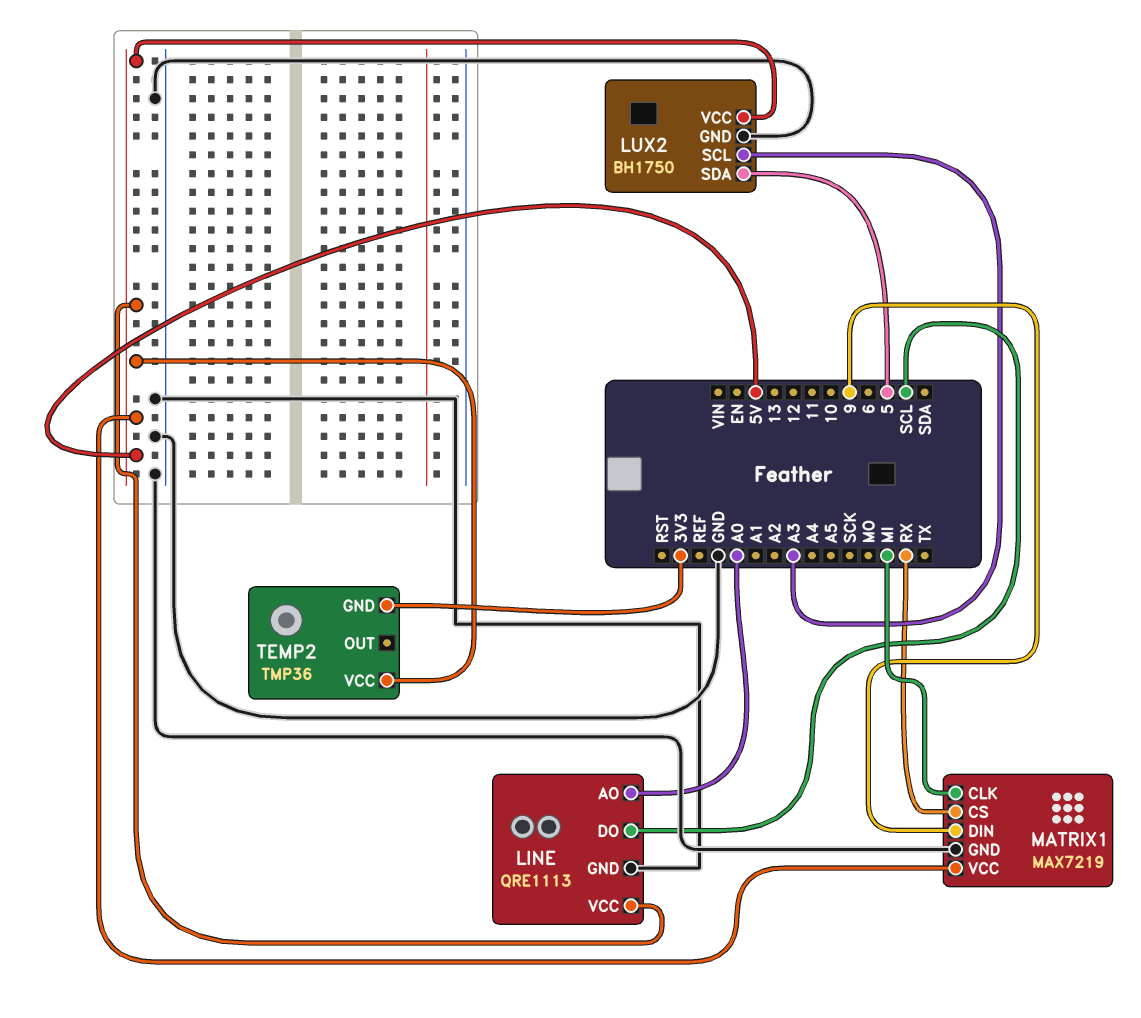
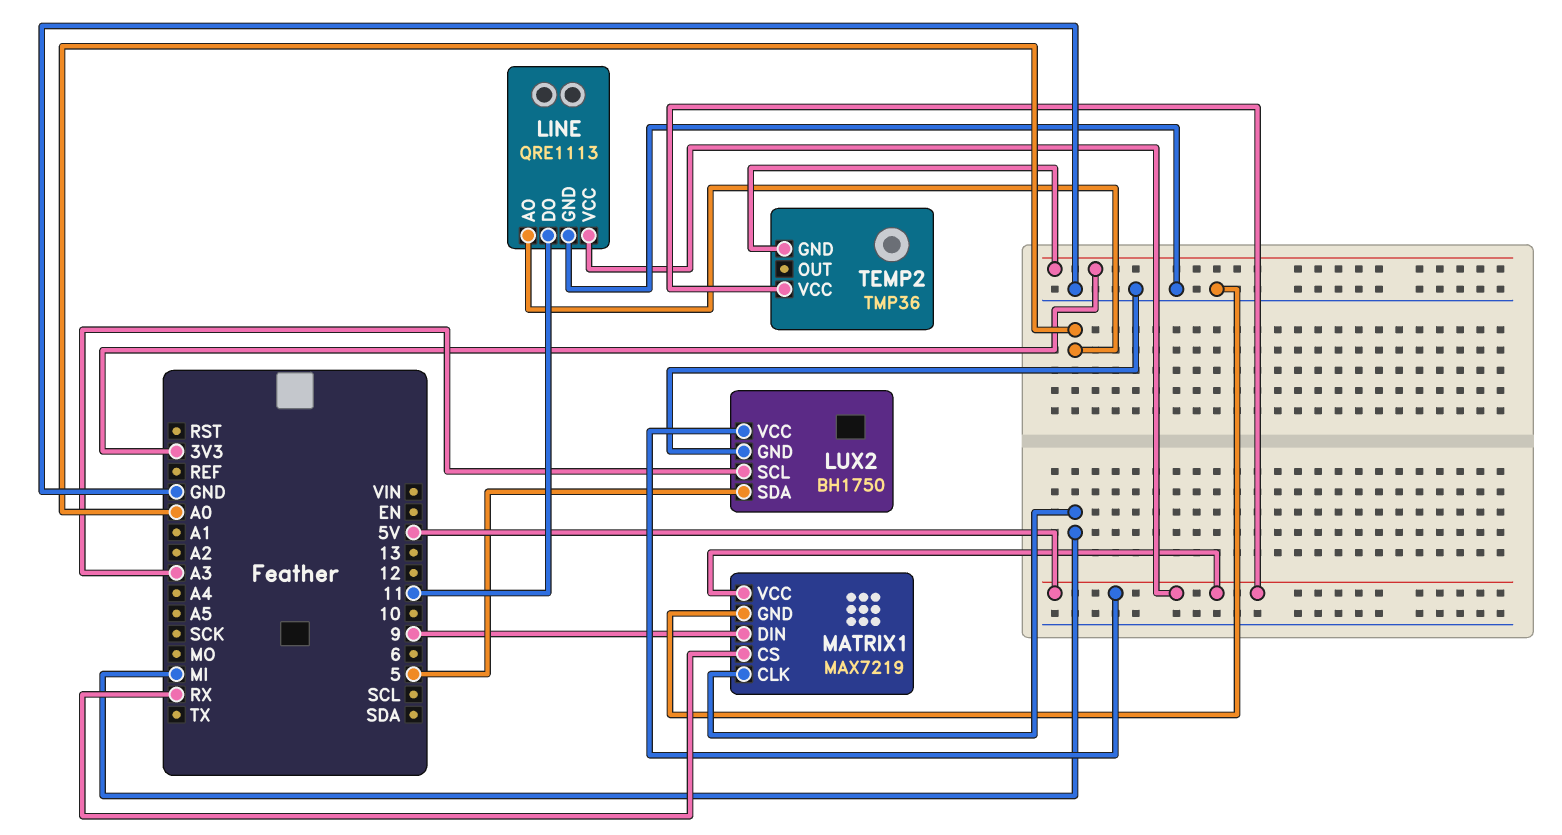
LINE pin DO: SCL -> 11

